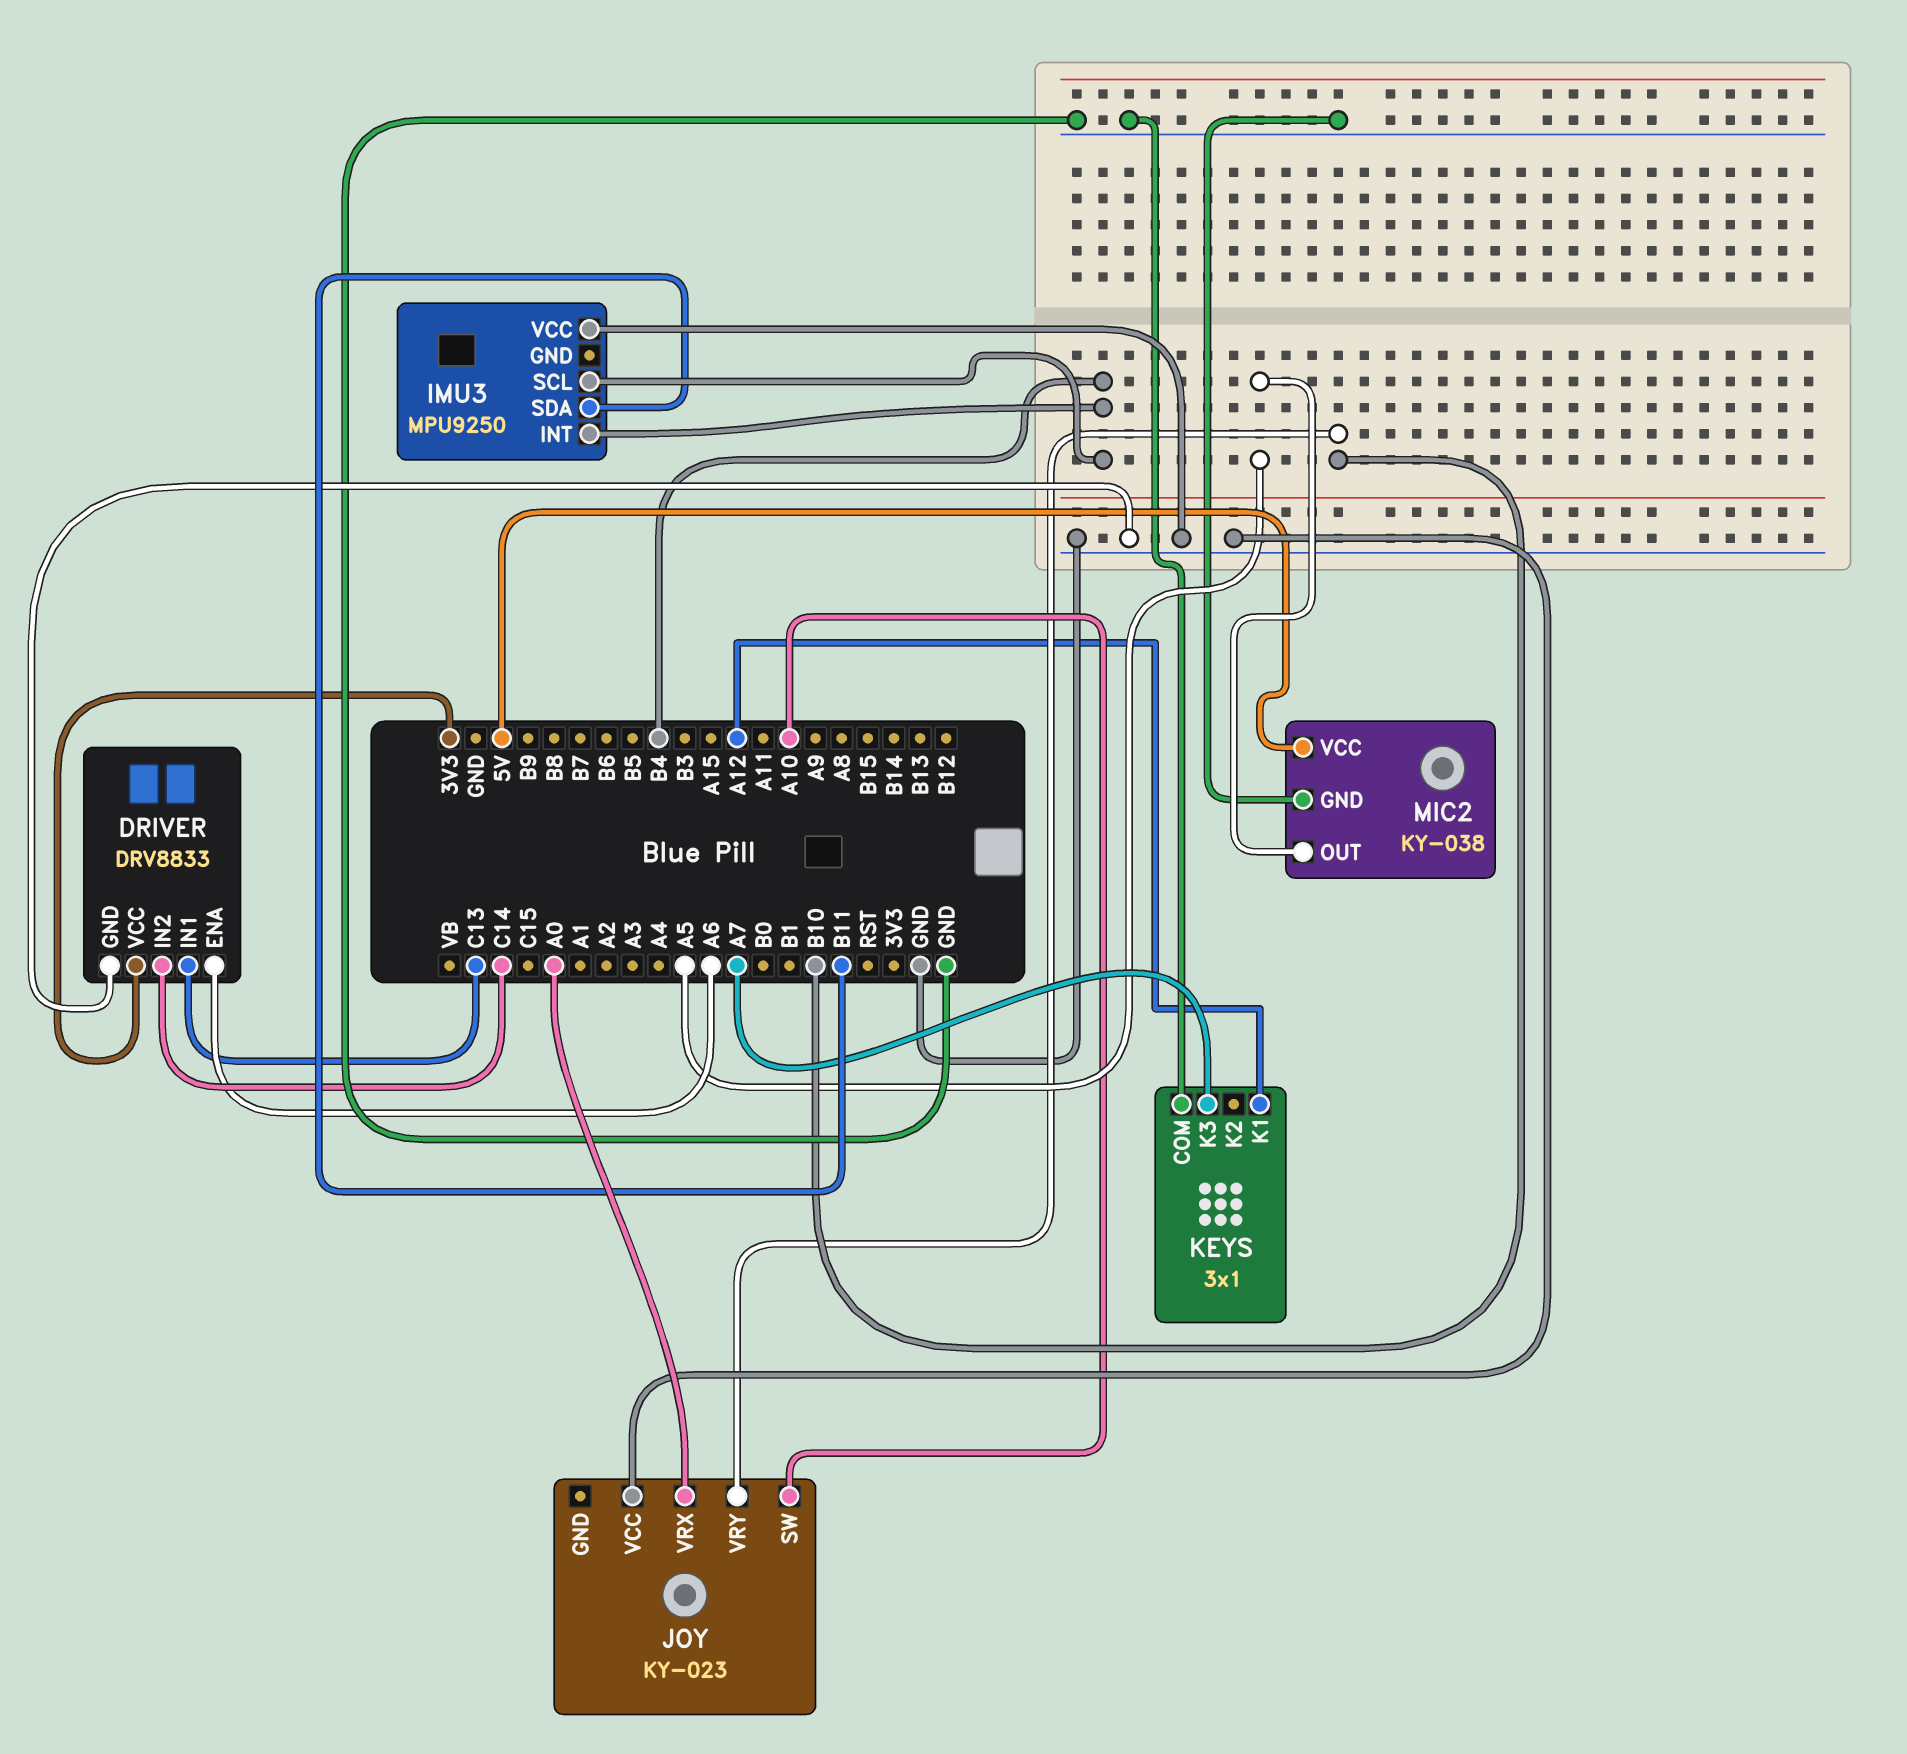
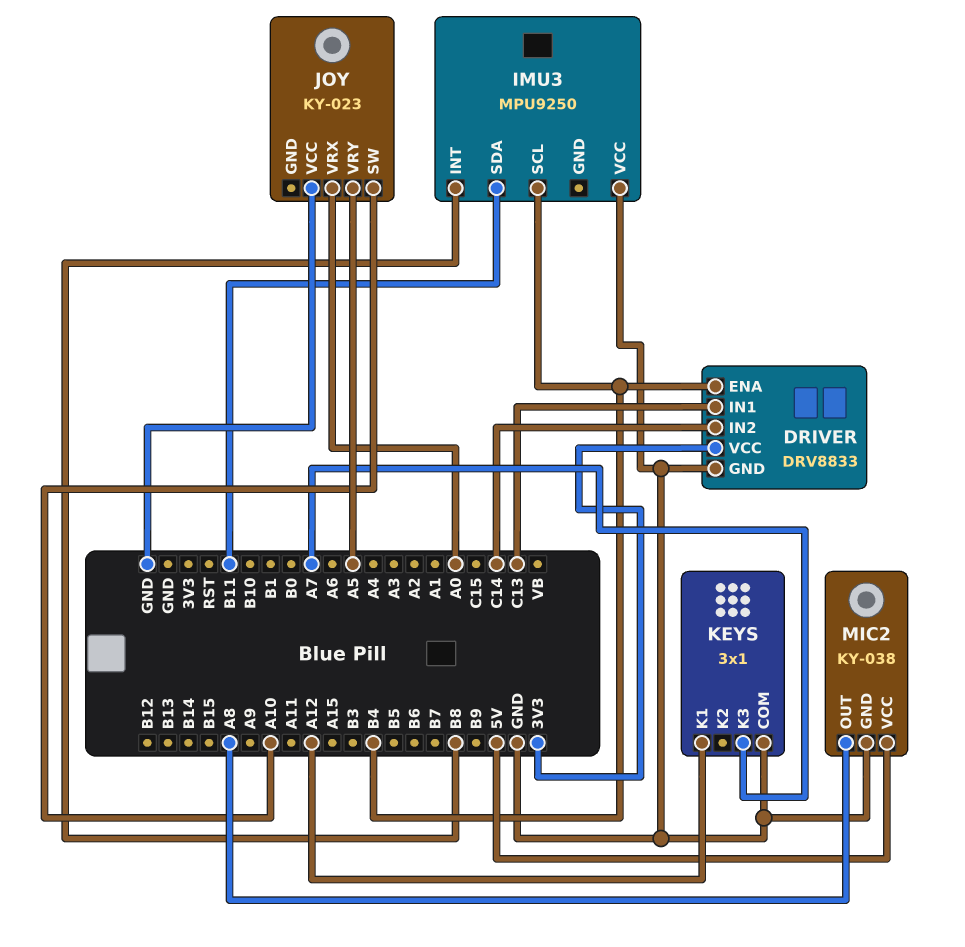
DRIVER pin ENA: A6 -> B4
IMU3 pin INT: B4 -> B8
JOY pin VRY: B10 -> A5
MIC2 pin OUT: A5 -> A8

